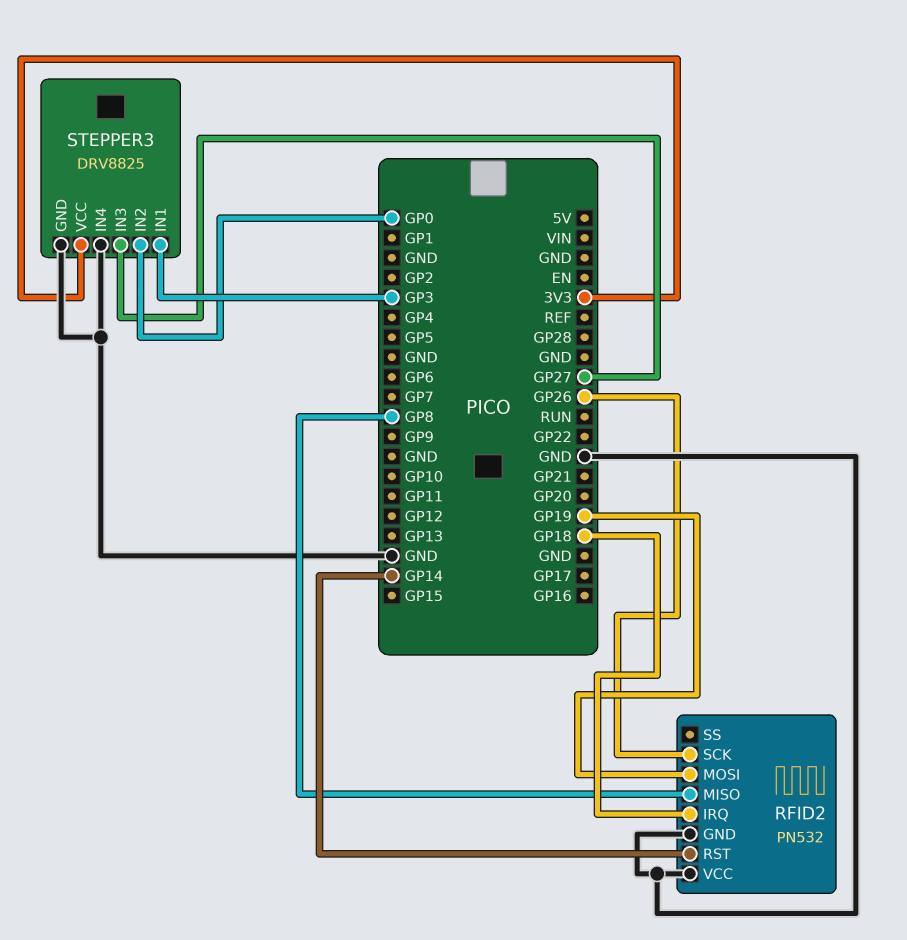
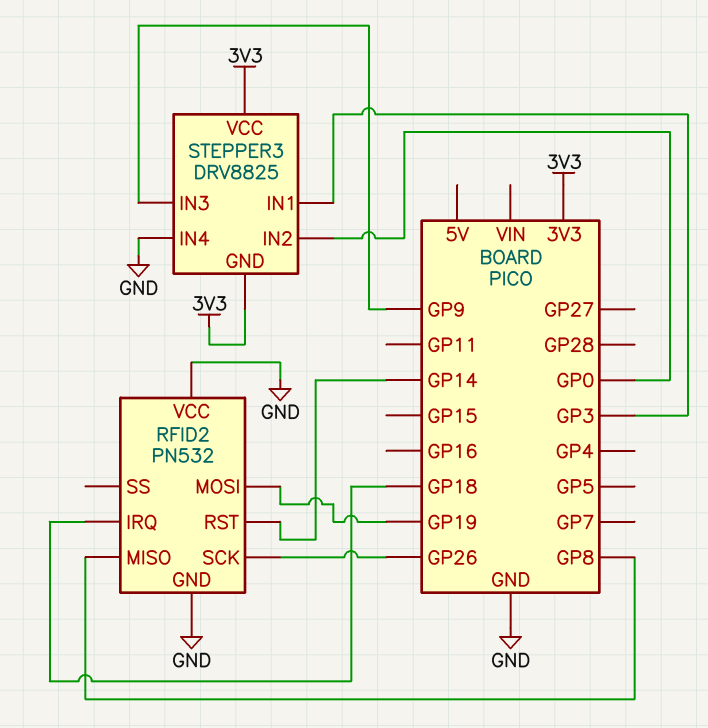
STEPPER3 pin GND: GND -> 3V3
STEPPER3 pin IN3: GP27 -> GP9

